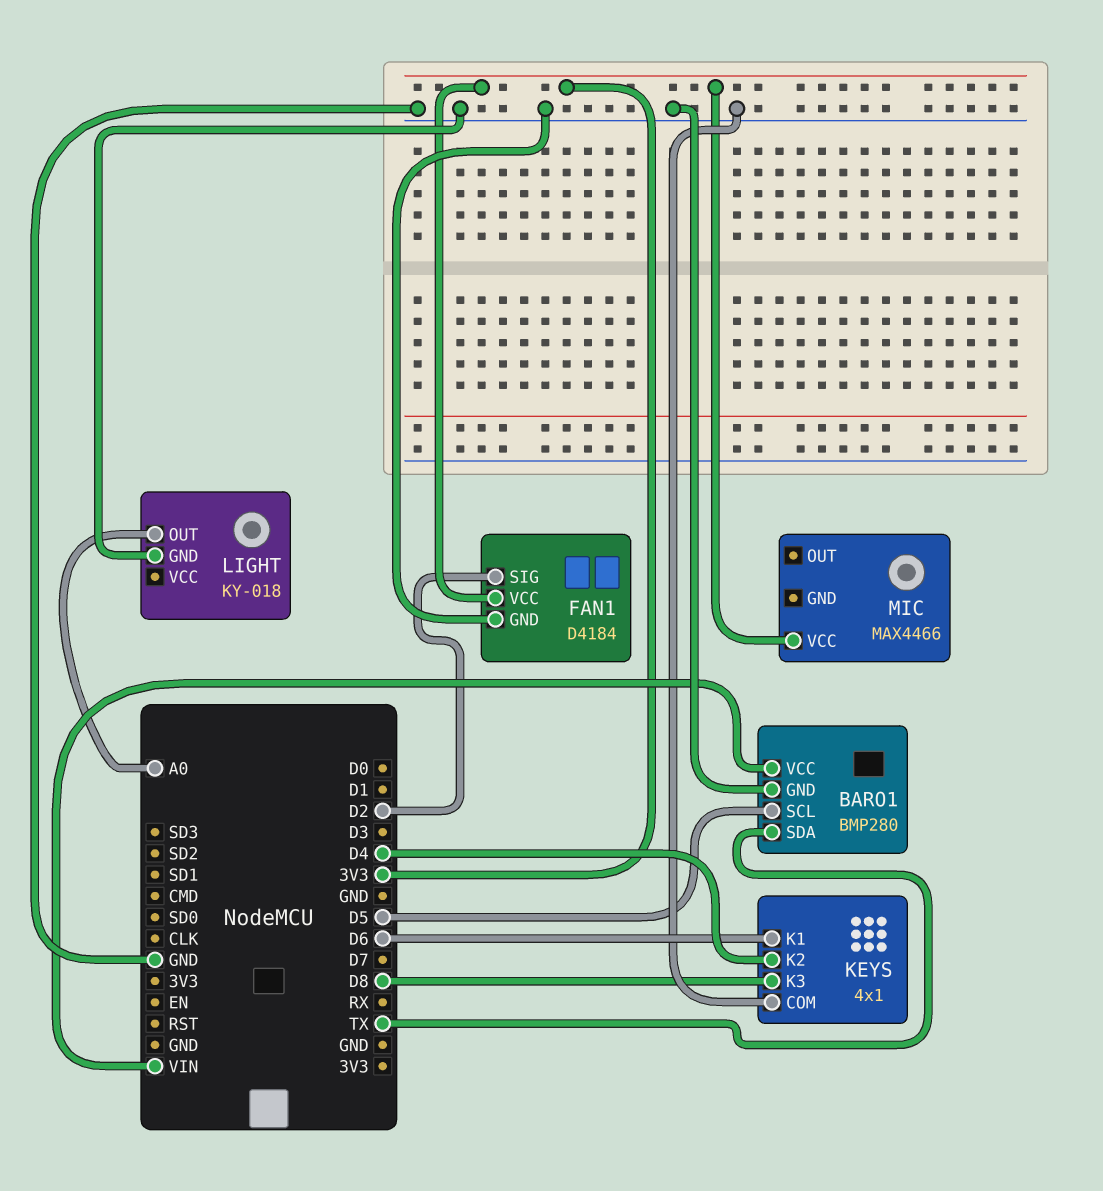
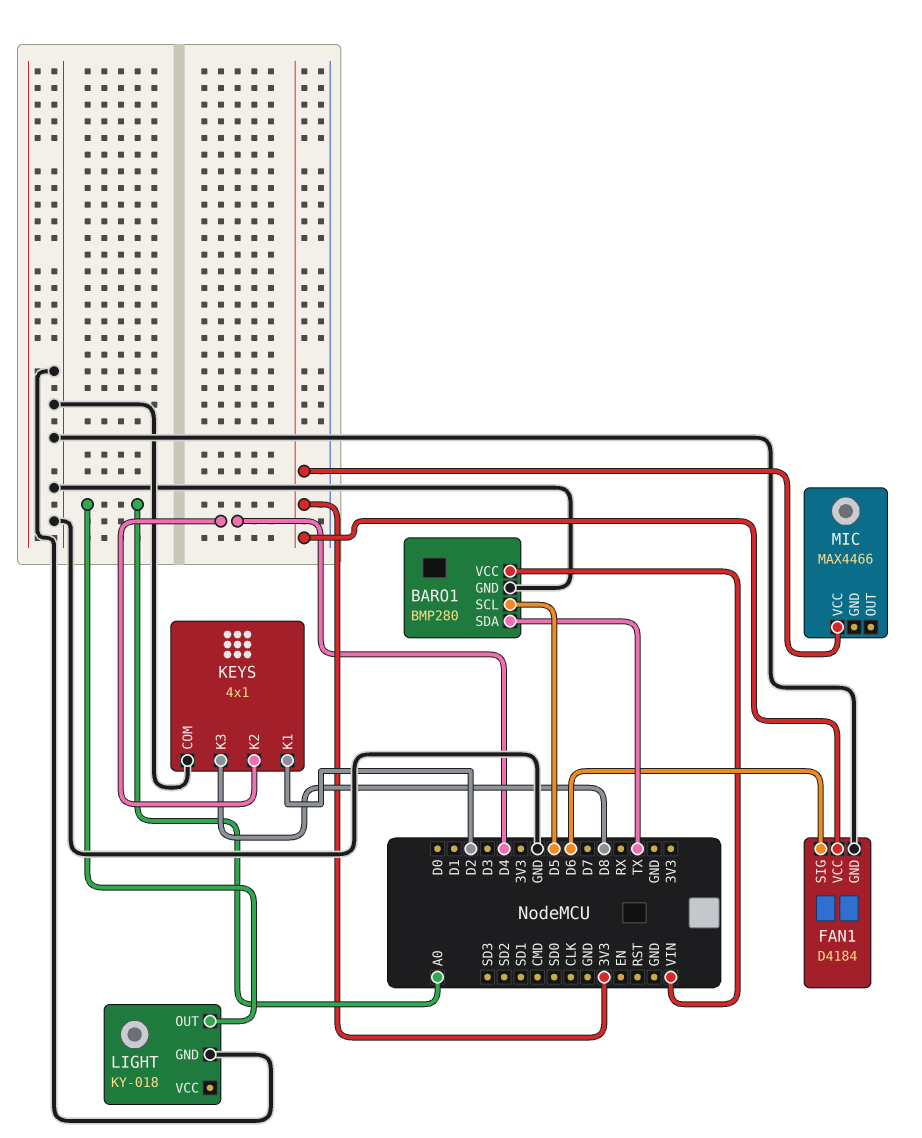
FAN1 pin SIG: D2 -> D6
KEYS pin K1: D6 -> D2

